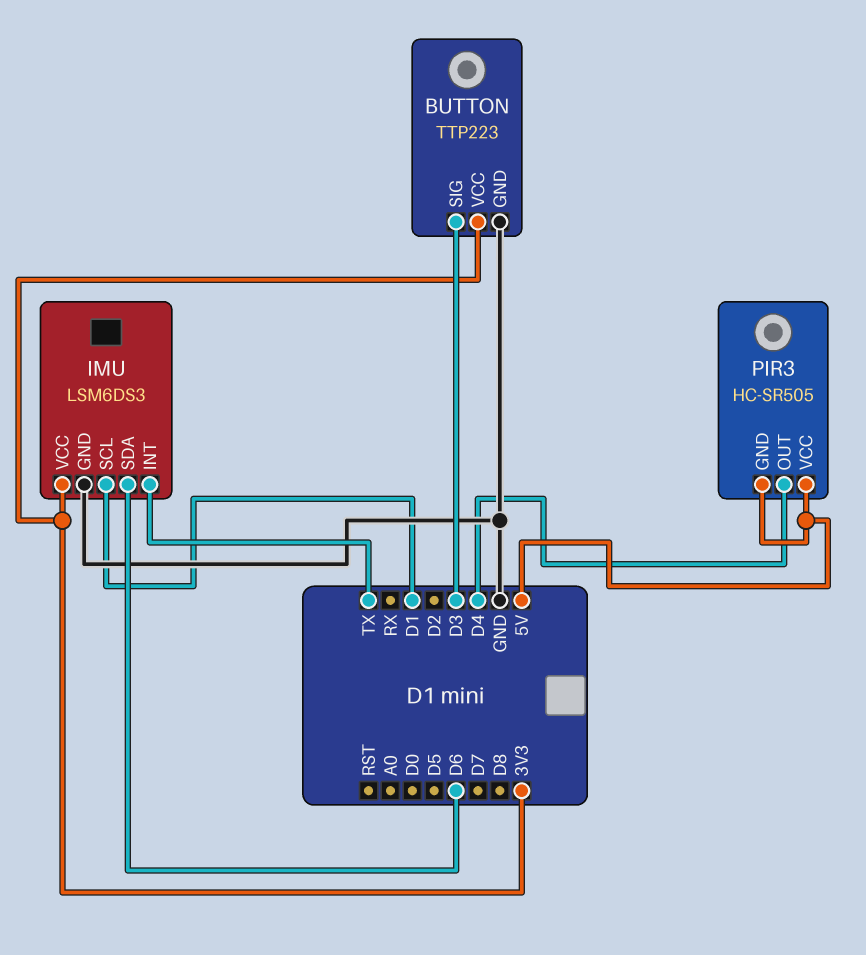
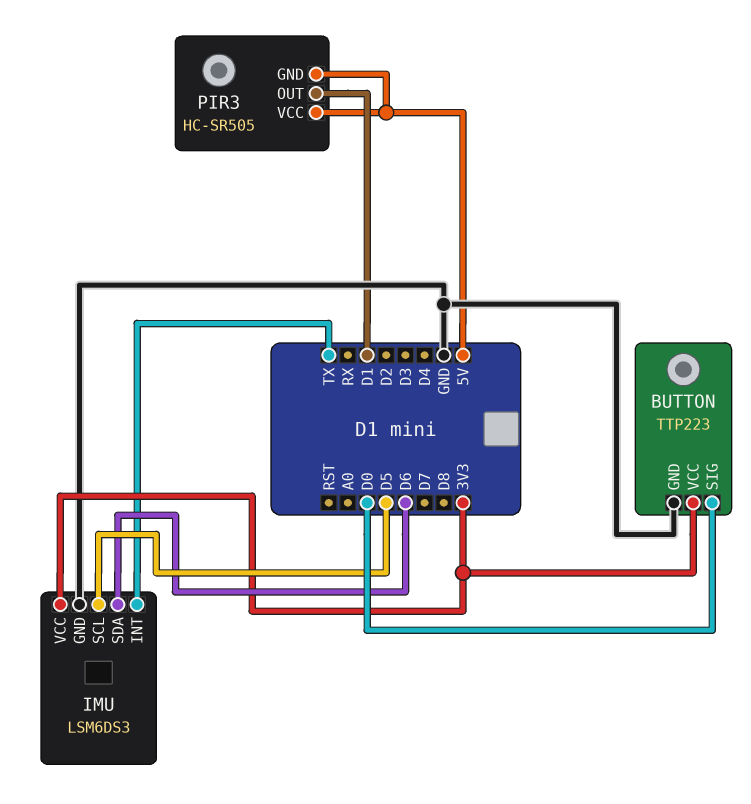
BUTTON pin SIG: D3 -> D0
IMU pin SCL: D1 -> D5
PIR3 pin OUT: D4 -> D1

